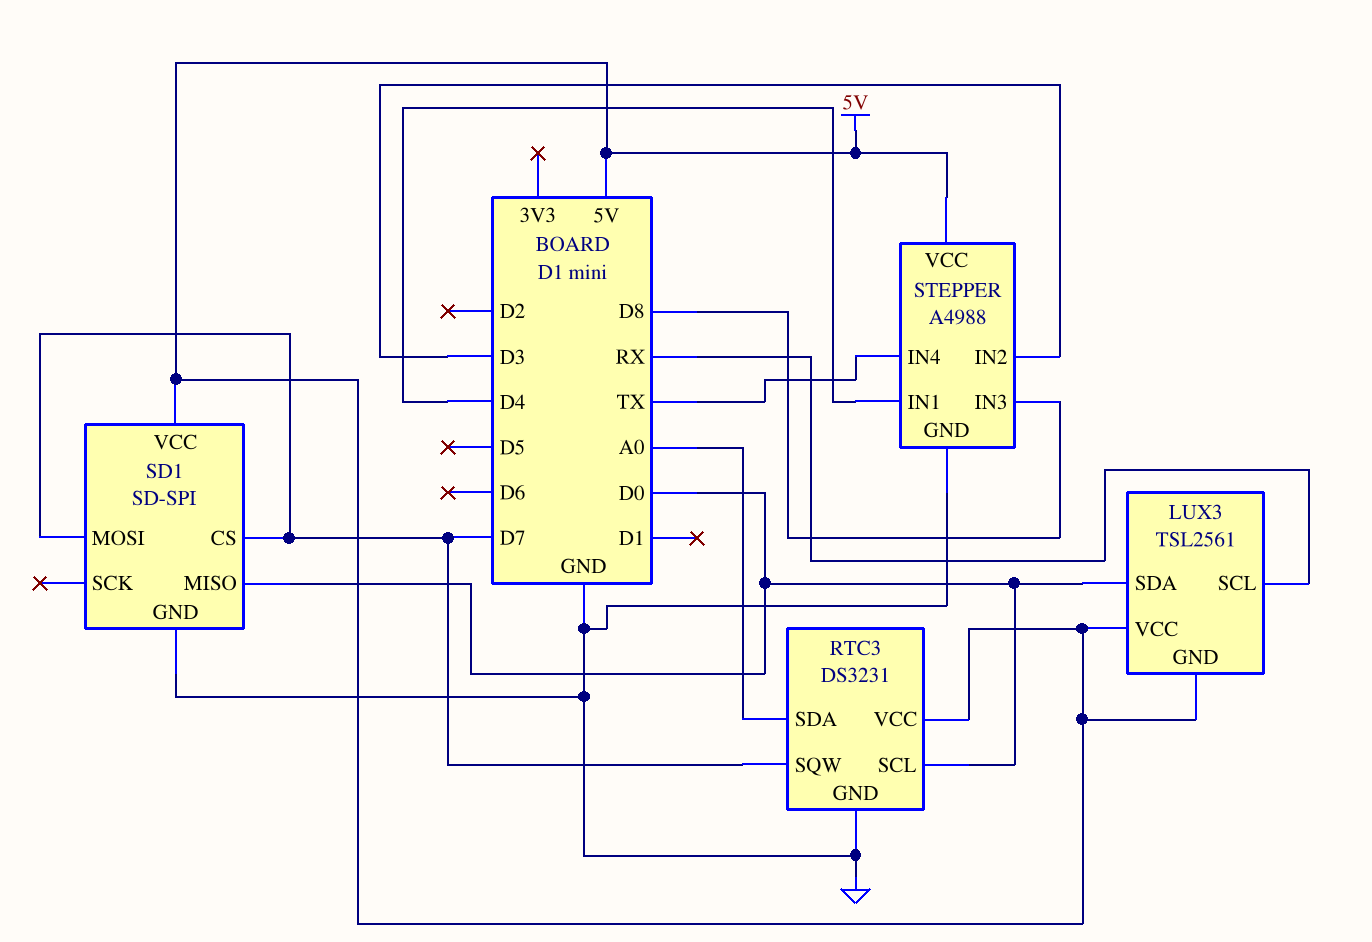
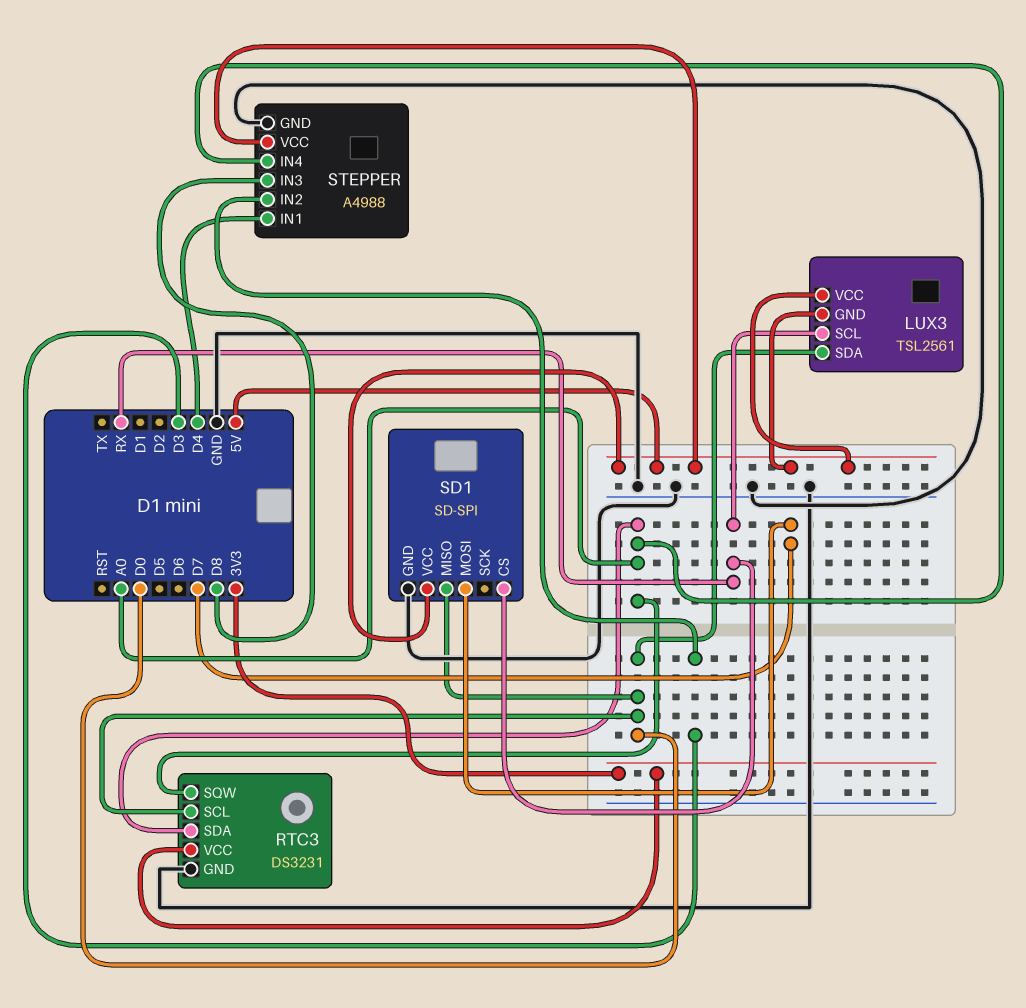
RTC3 pin SQW: D7 -> A0
RTC3 pin VCC: 5V -> 3V3
SD1 pin CS: D7 -> RX
STEPPER pin IN4: TX -> A0

